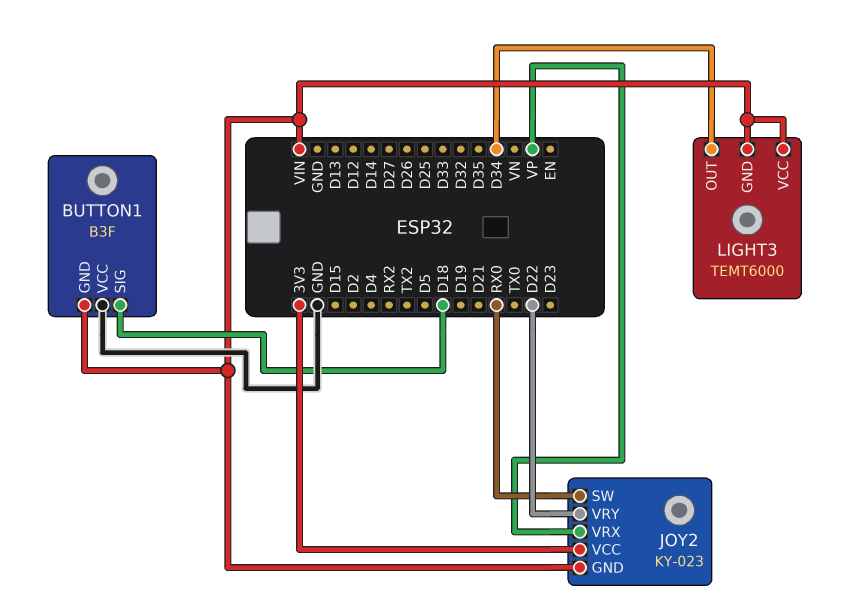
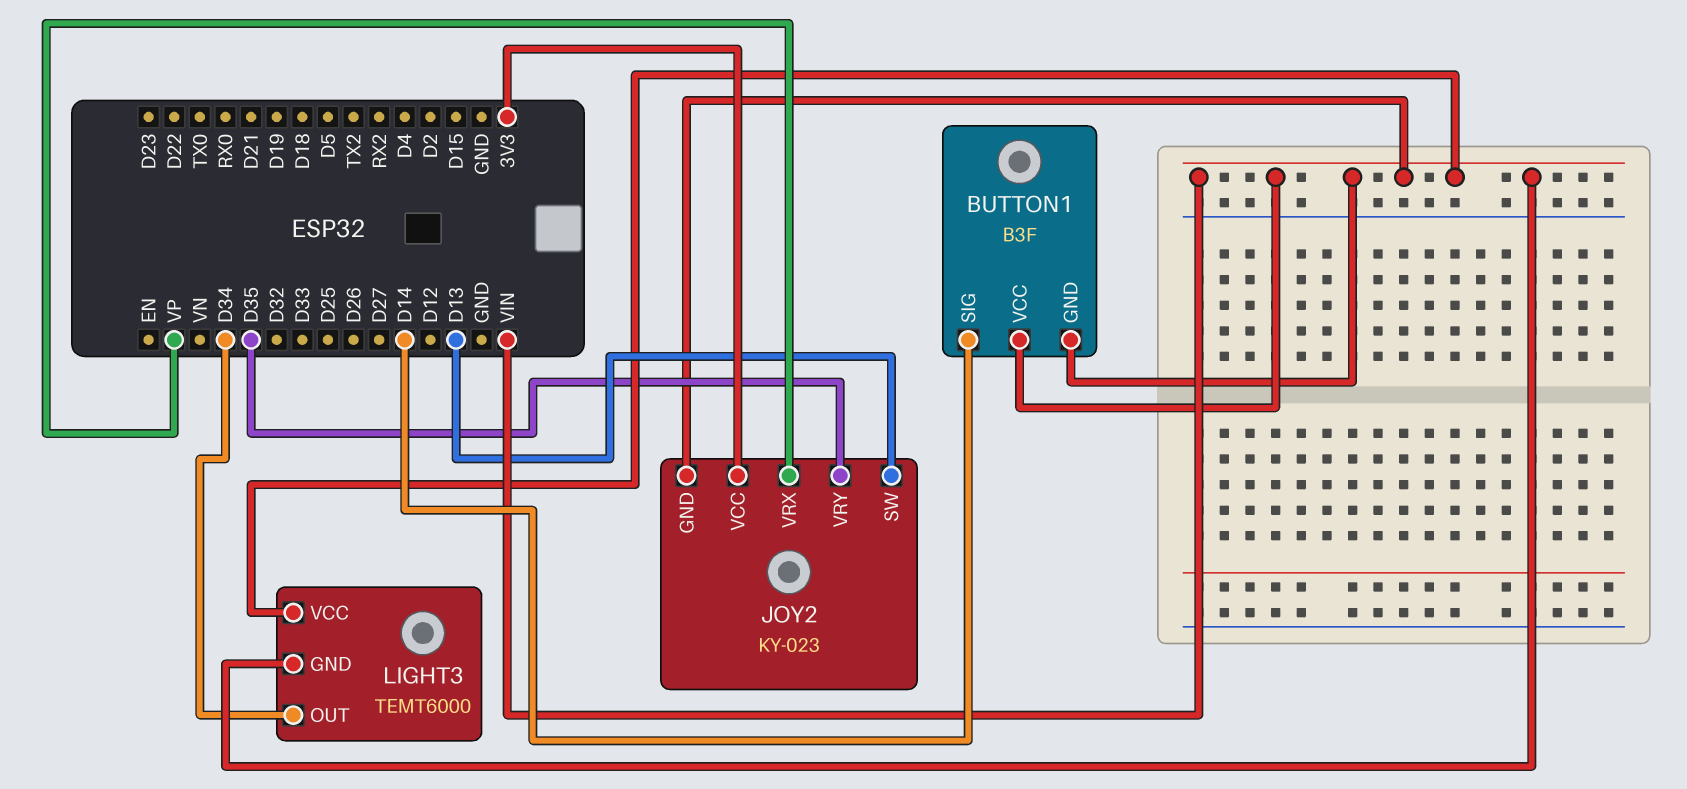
BUTTON1 pin SIG: D18 -> D14
BUTTON1 pin VCC: GND -> VIN
JOY2 pin SW: RX0 -> D13
JOY2 pin VRY: D22 -> D35

